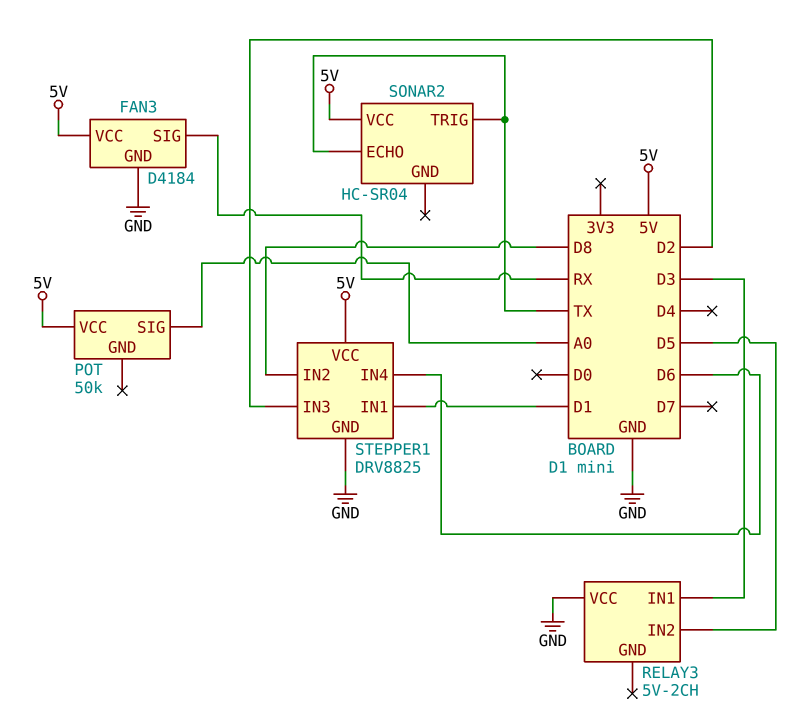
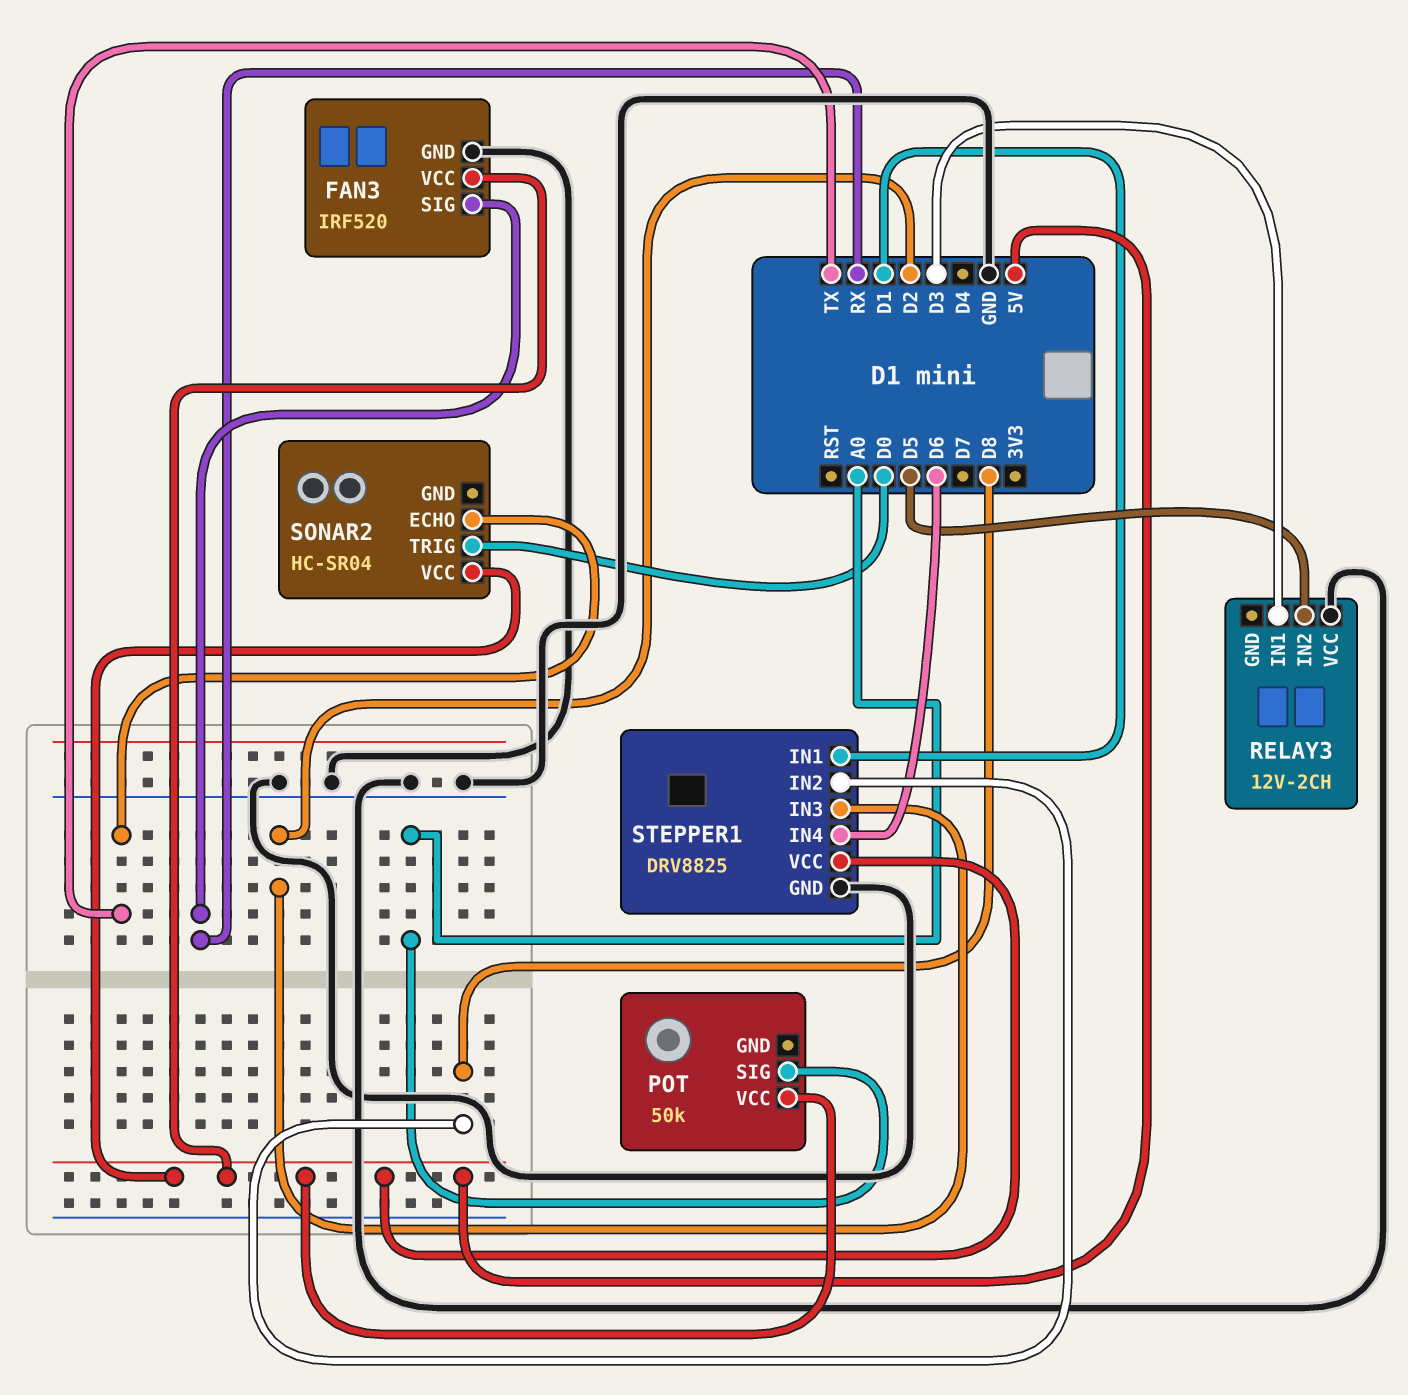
FAN3: D4184 -> IRF520
RELAY3: 5V-2CH -> 12V-2CH
SONAR2 pin TRIG: TX -> D0

